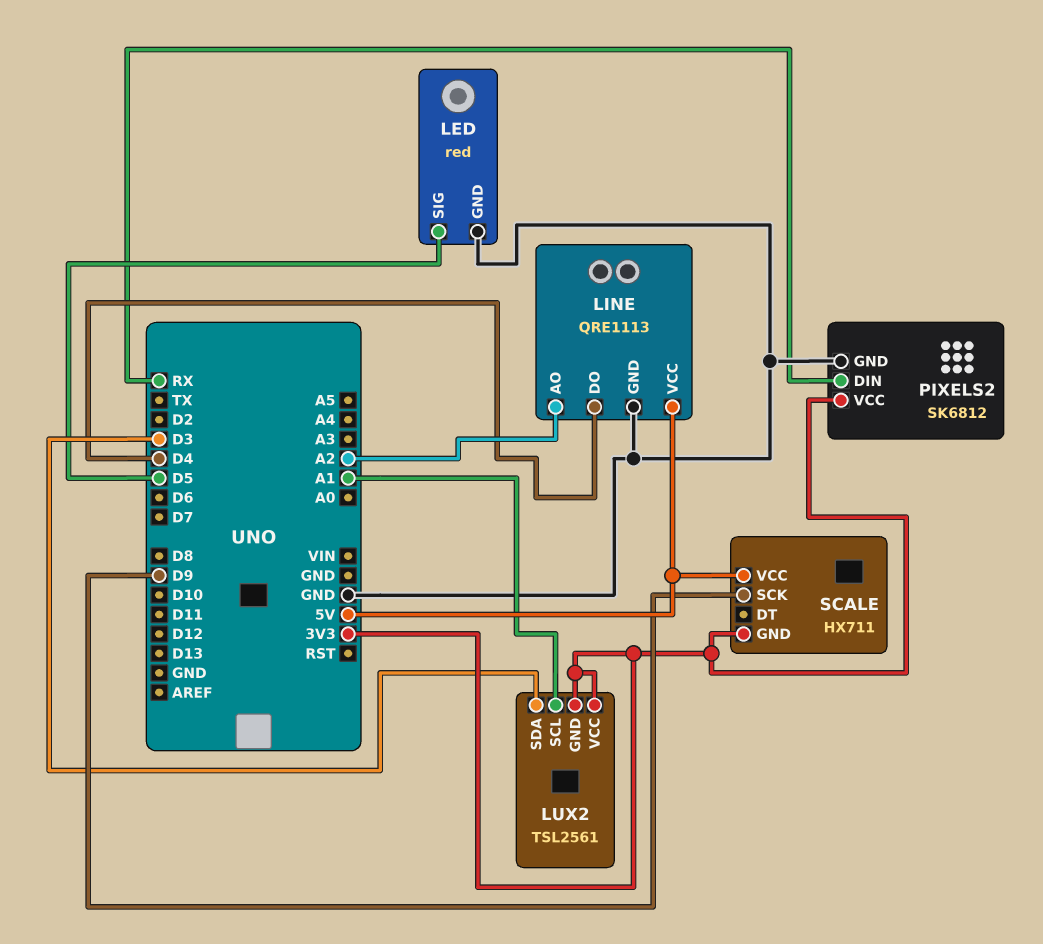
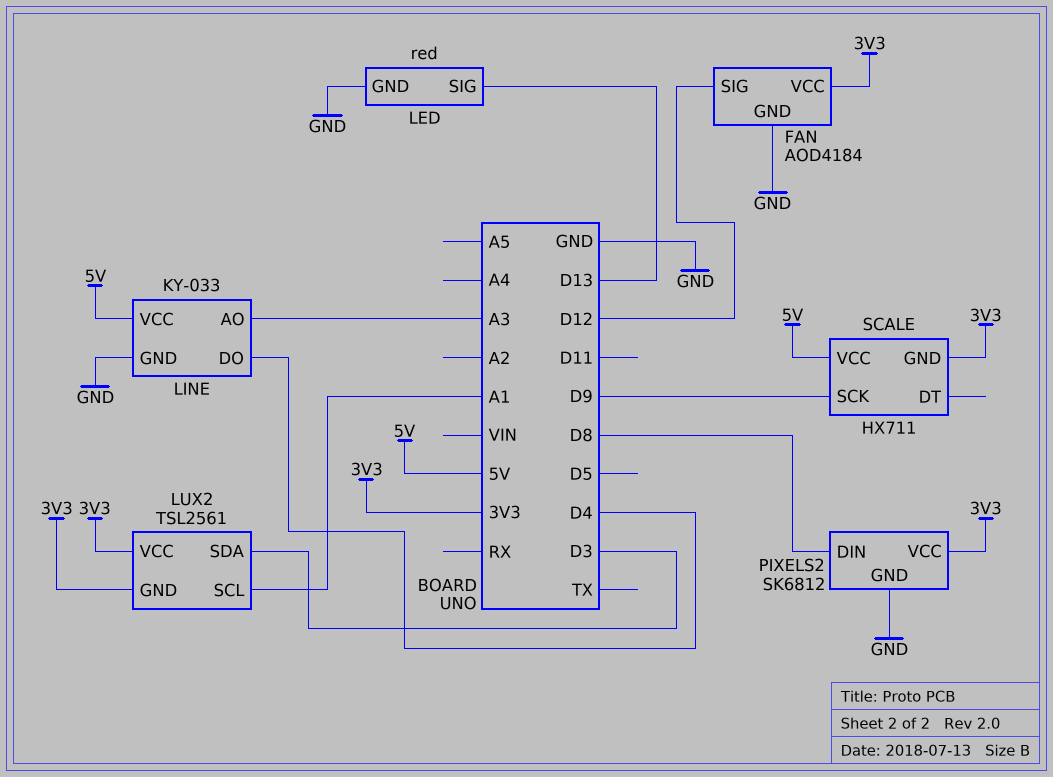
FAN: none -> AOD4184
FAN pin GND: none -> GND
FAN pin SIG: none -> D12
FAN pin VCC: none -> 3V3
LED pin SIG: D5 -> D13
LINE: QRE1113 -> KY-033
LINE pin AO: A2 -> A3
PIXELS2 pin DIN: RX -> D8

